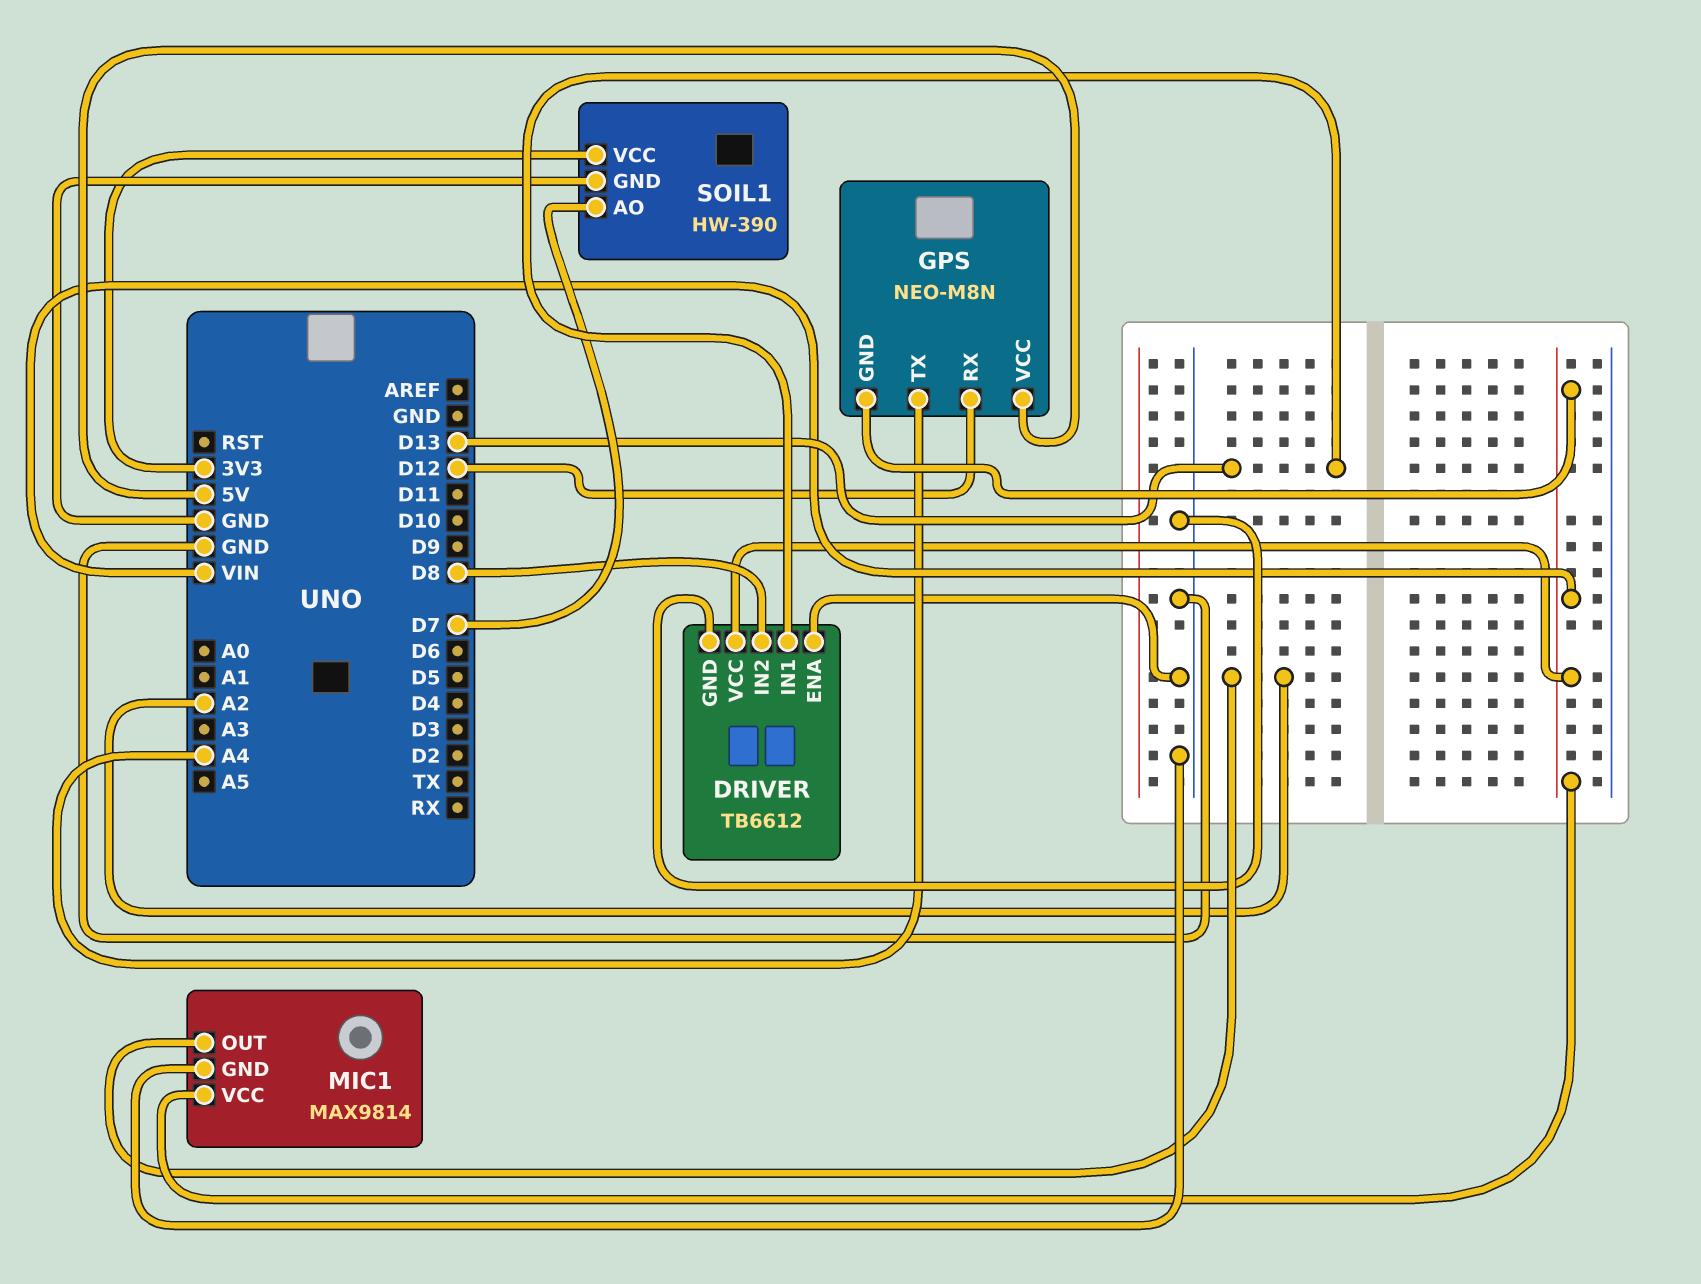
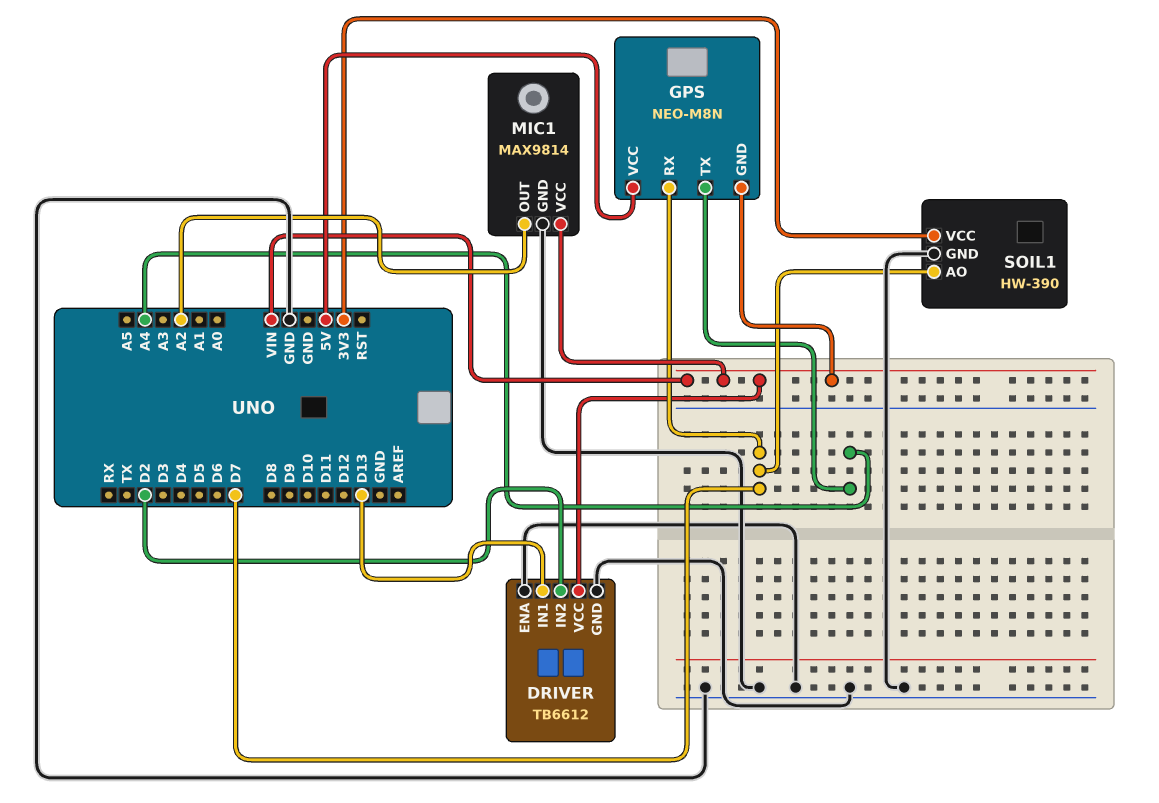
DRIVER pin IN2: D8 -> D2
GPS pin RX: D12 -> D7

